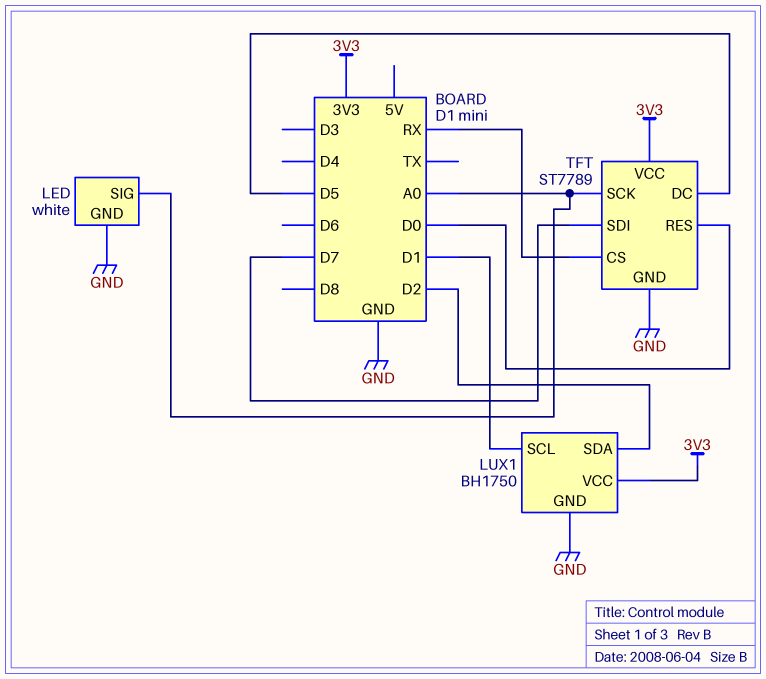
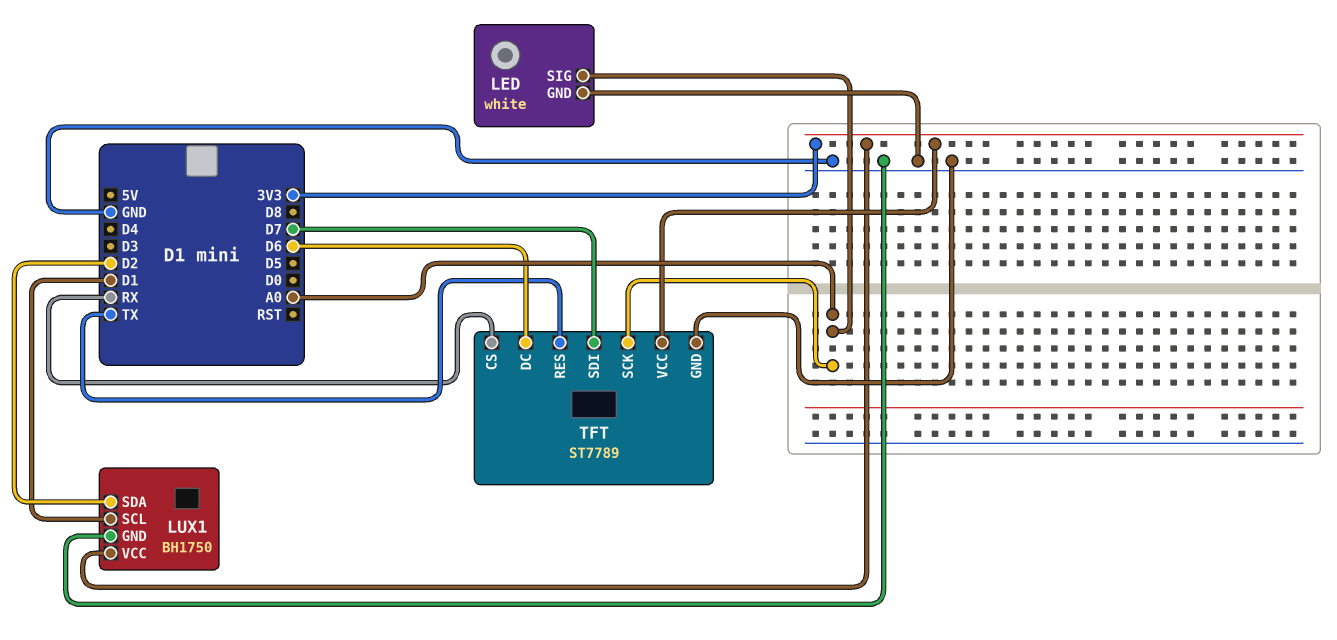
TFT pin DC: D5 -> D6
TFT pin RES: D0 -> TX

